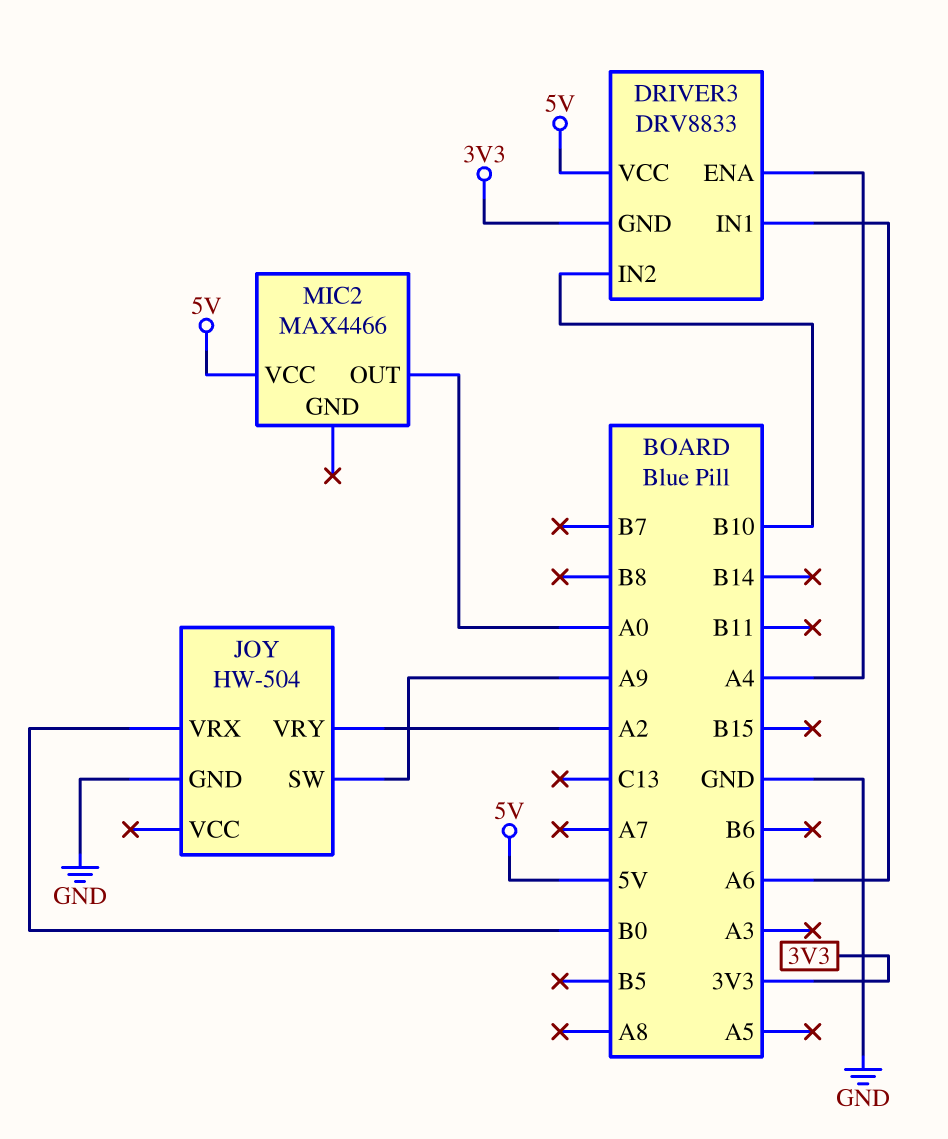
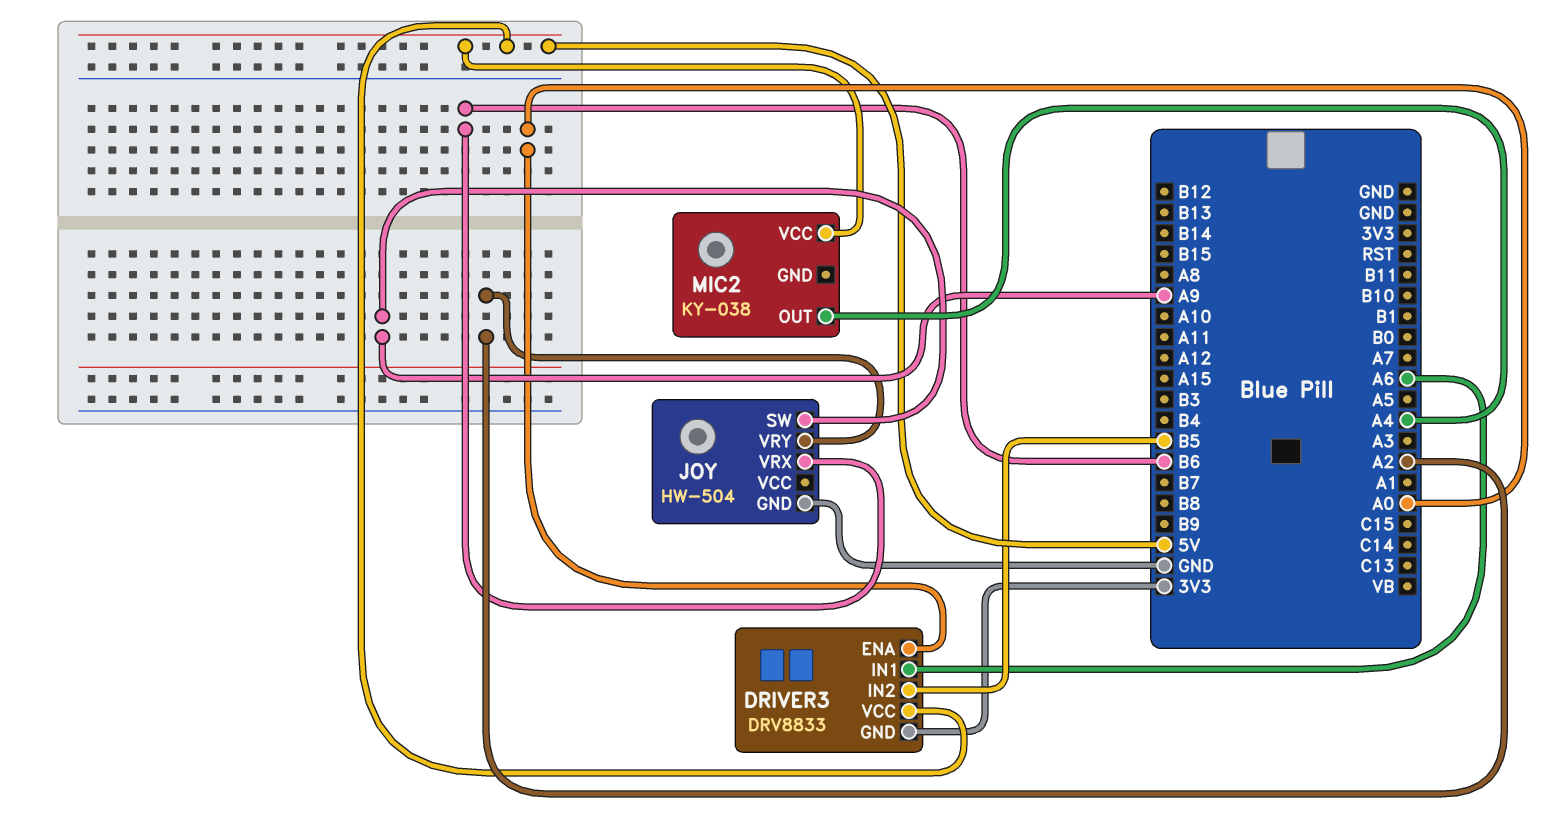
DRIVER3 pin ENA: A4 -> A0
DRIVER3 pin IN2: B10 -> B5
JOY pin VRX: B0 -> B6
MIC2: MAX4466 -> KY-038
MIC2 pin OUT: A0 -> A4

